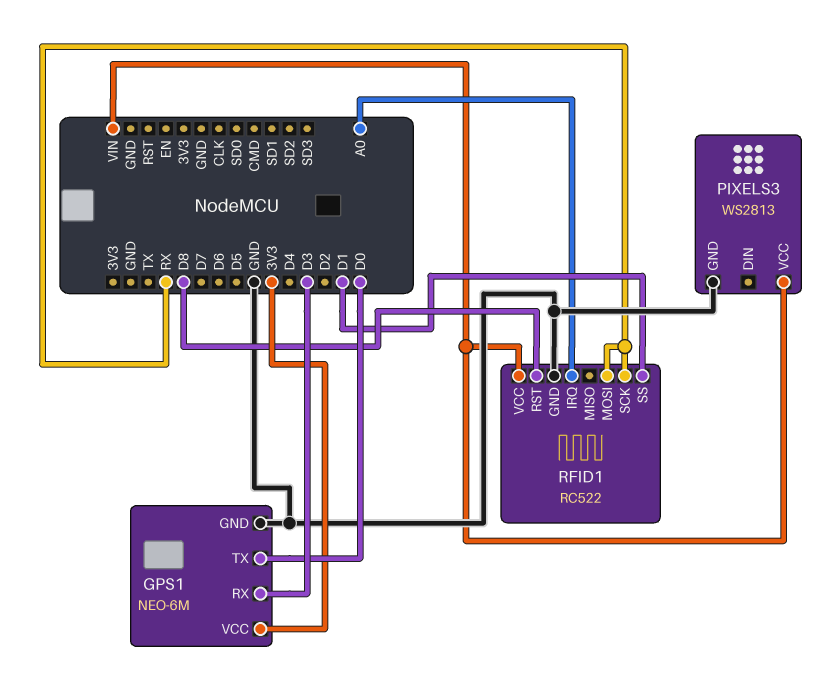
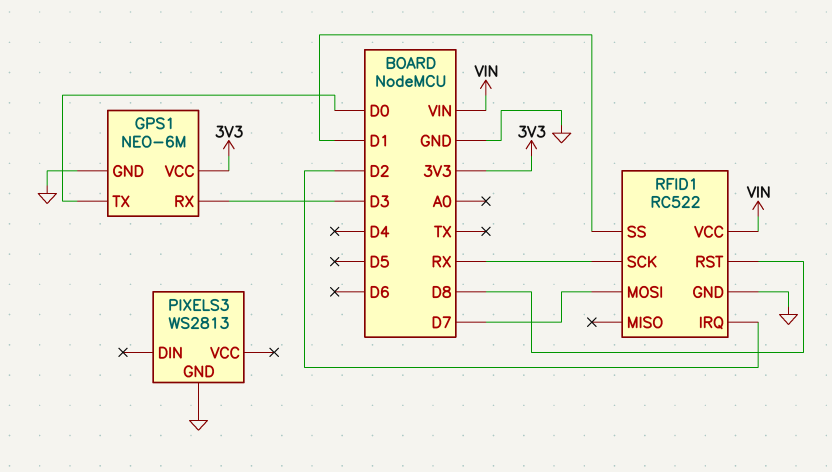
PIXELS3 pin VCC: VIN -> none
RFID1 pin IRQ: A0 -> D2
RFID1 pin MOSI: RX -> D7

